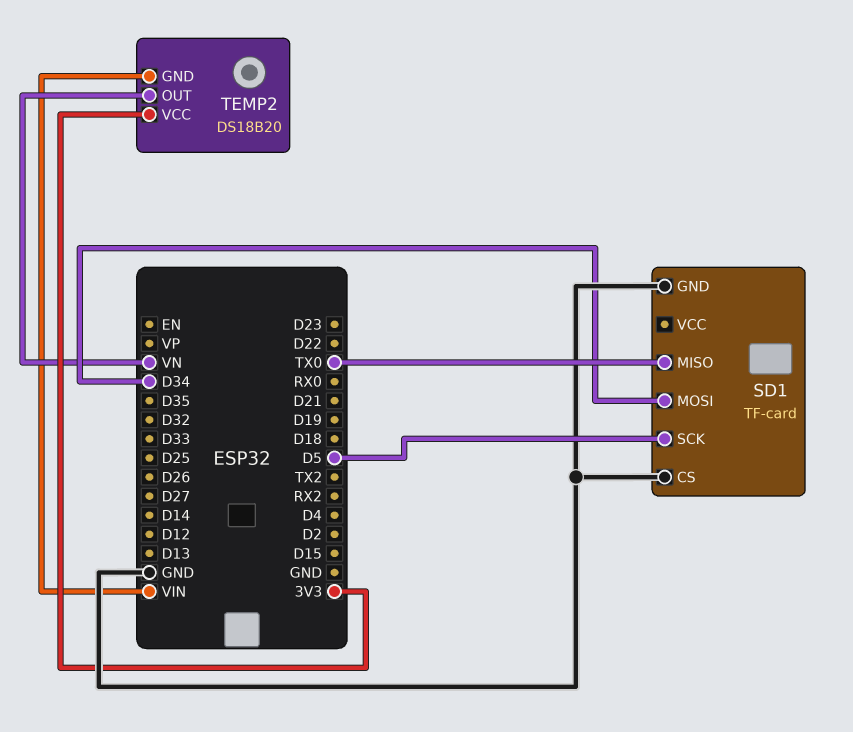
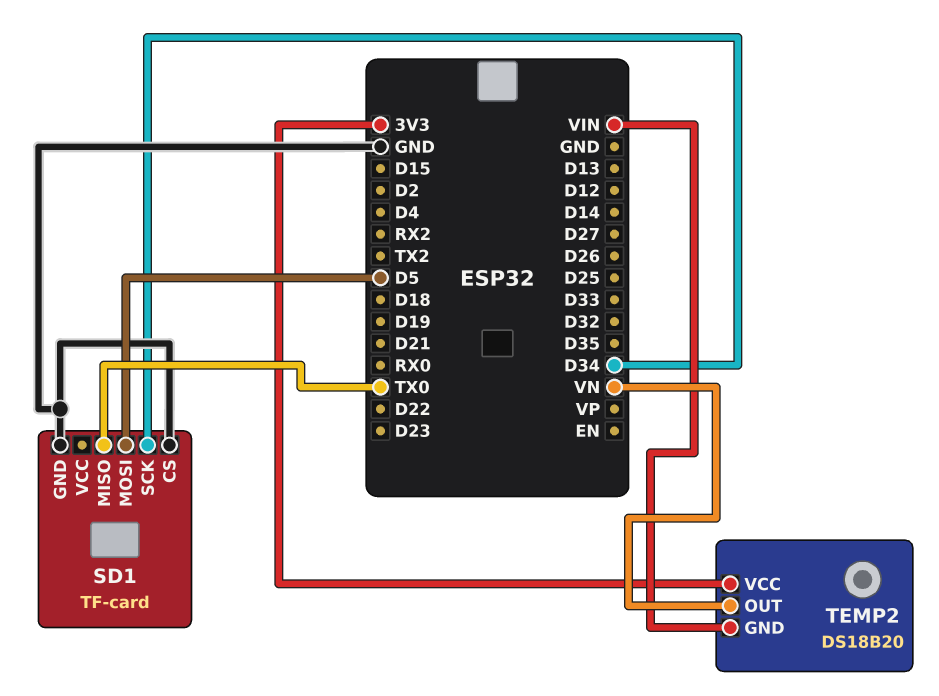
SD1 pin MOSI: D34 -> D5
SD1 pin SCK: D5 -> D34

